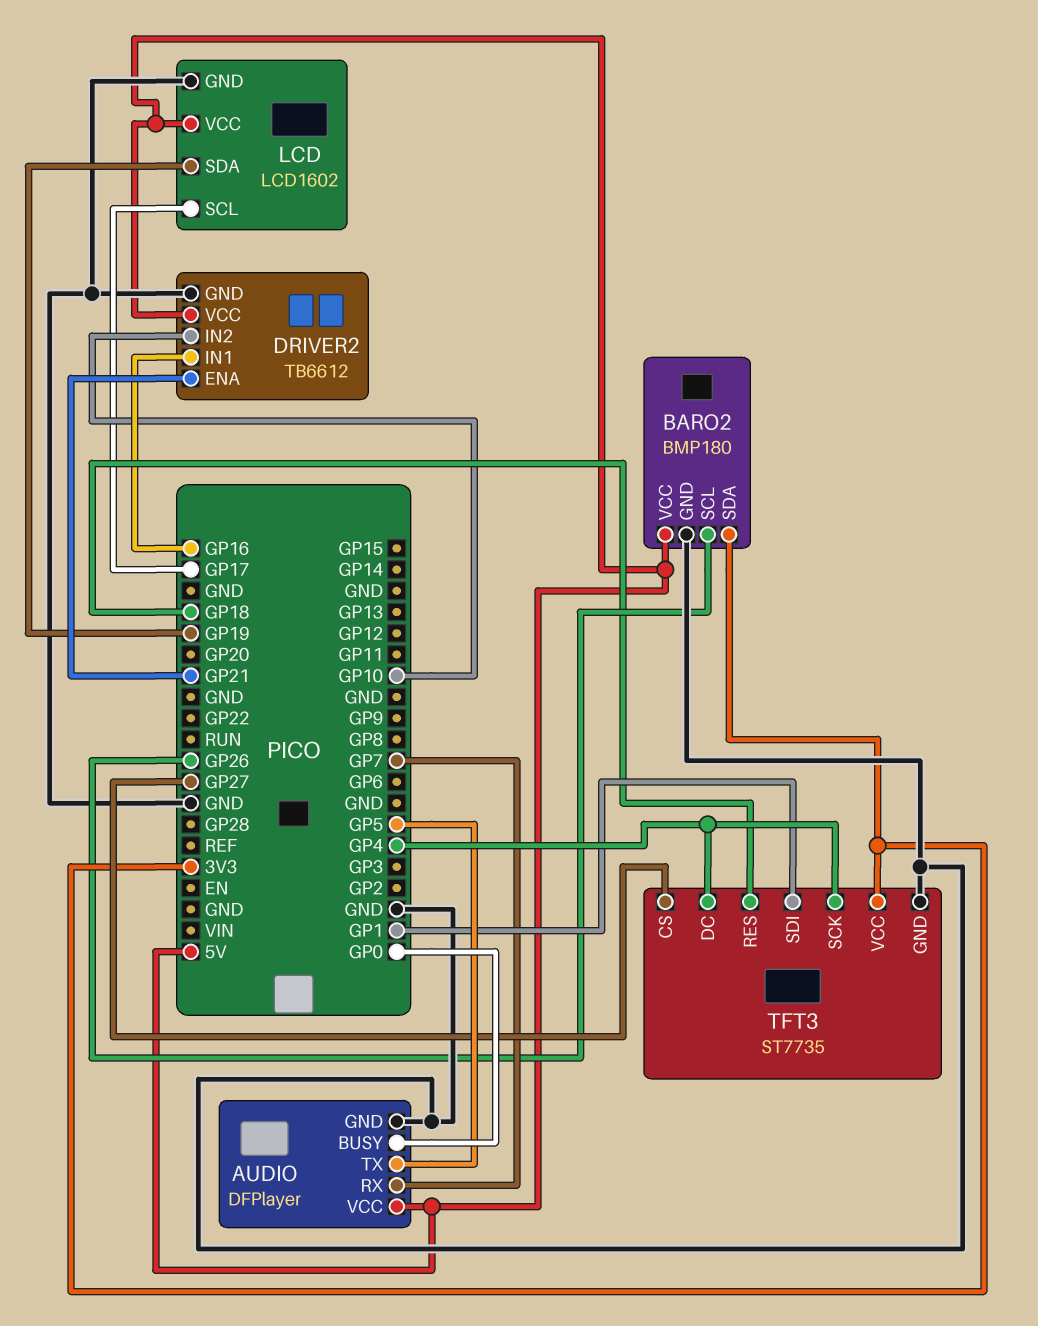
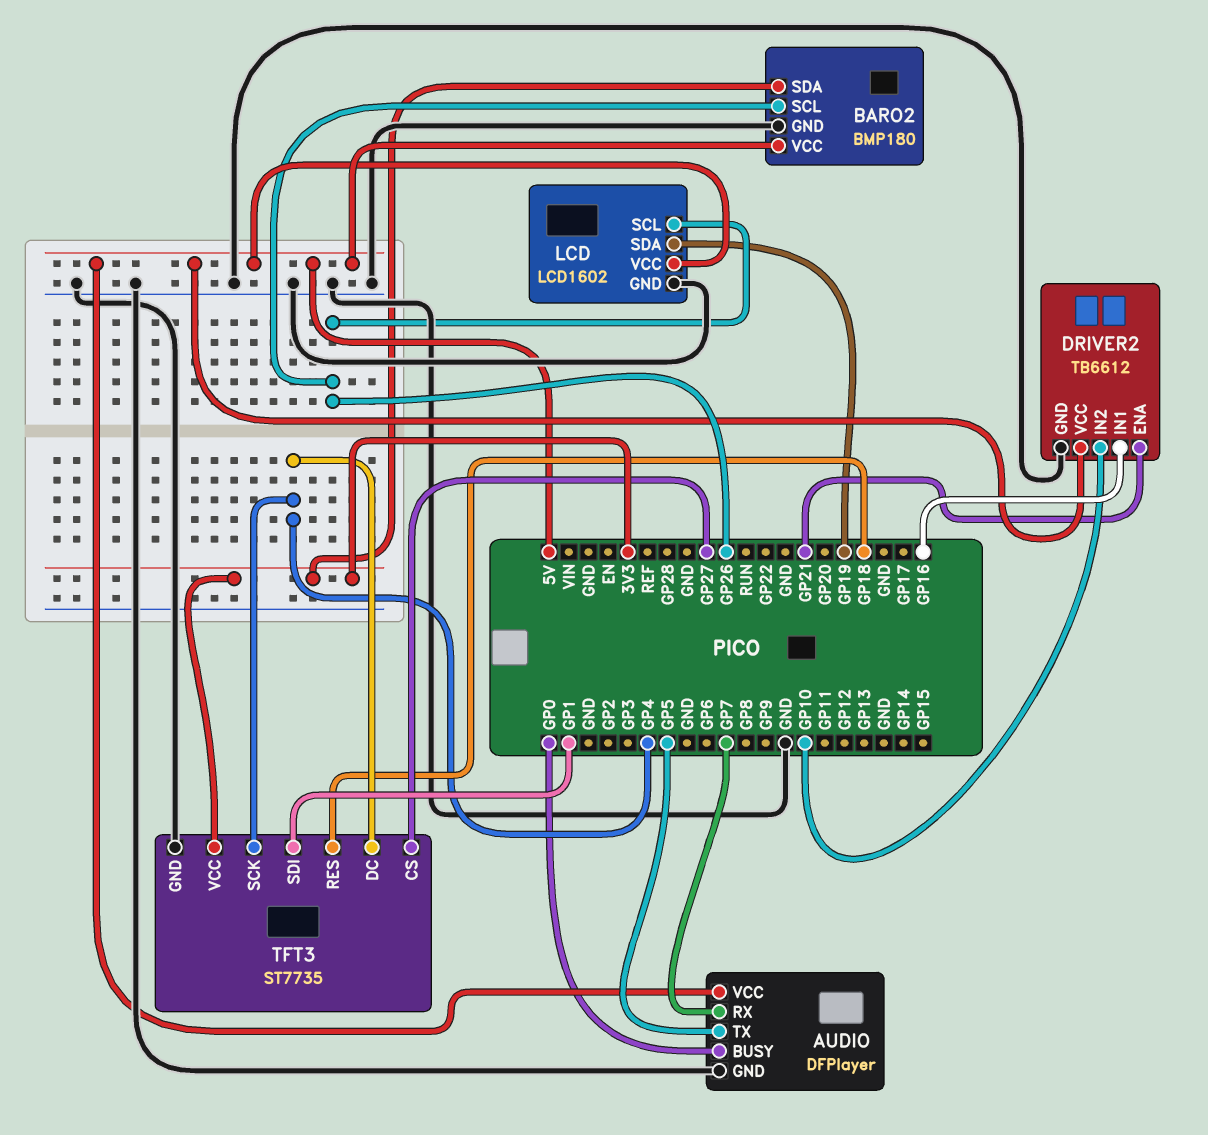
LCD pin SCL: GP17 -> GP26

